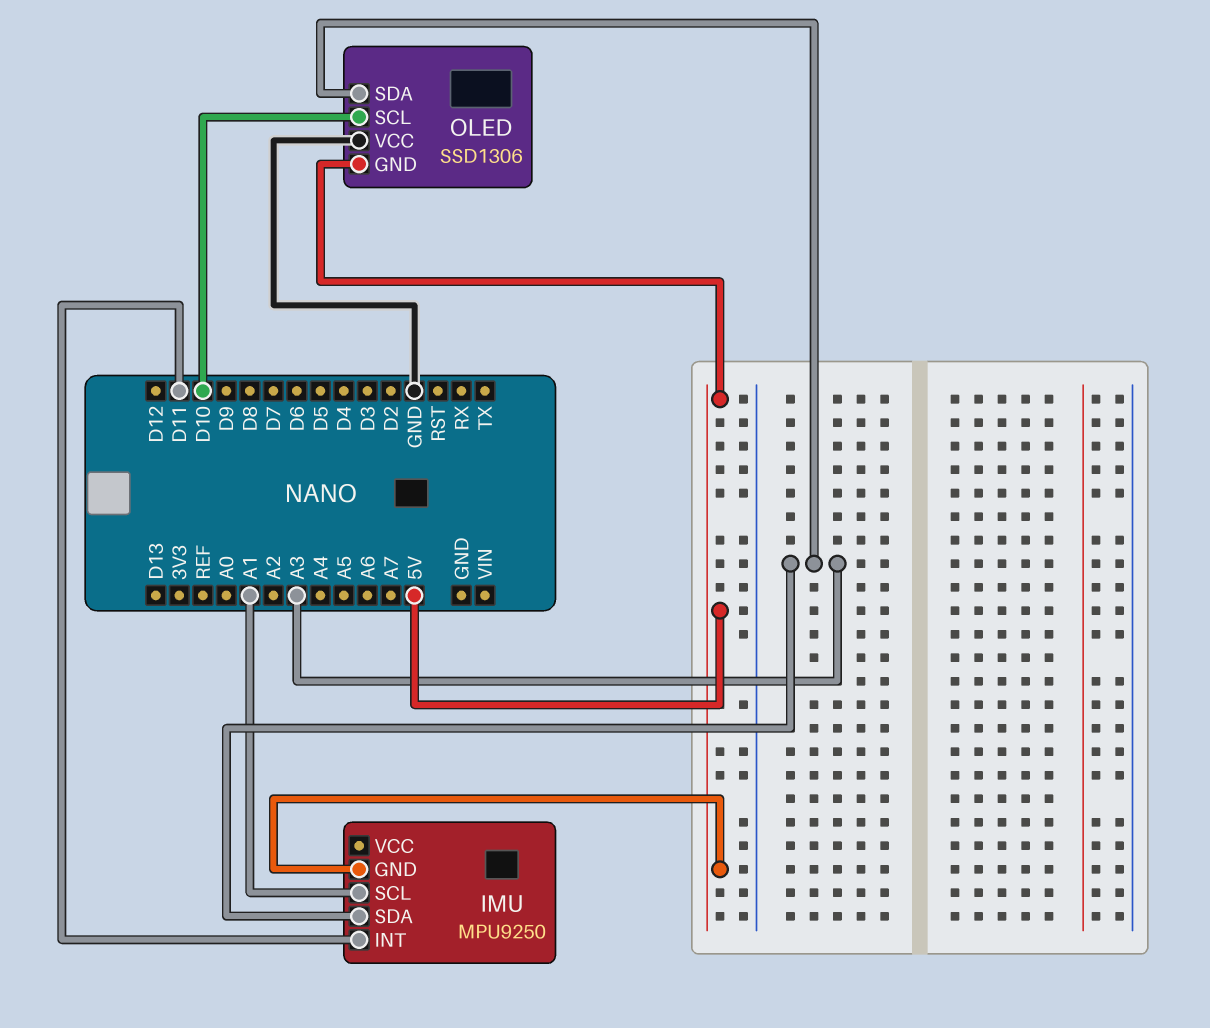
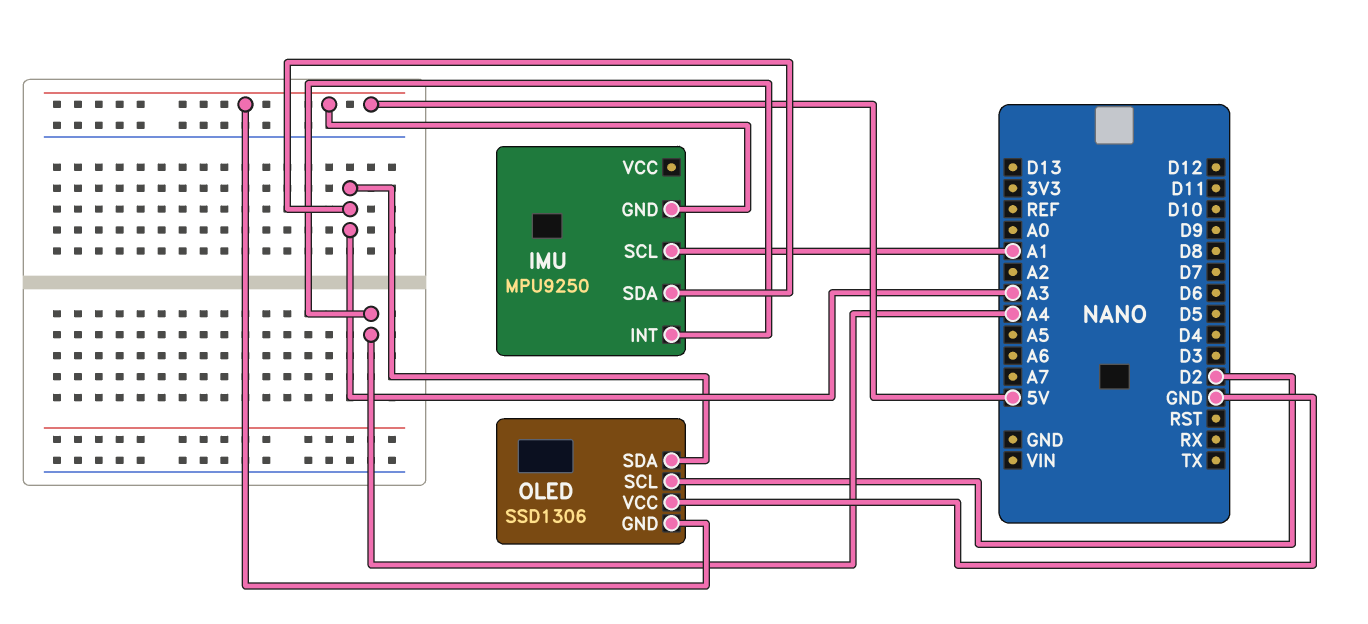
IMU pin INT: D11 -> A4
OLED pin SCL: D10 -> D2

